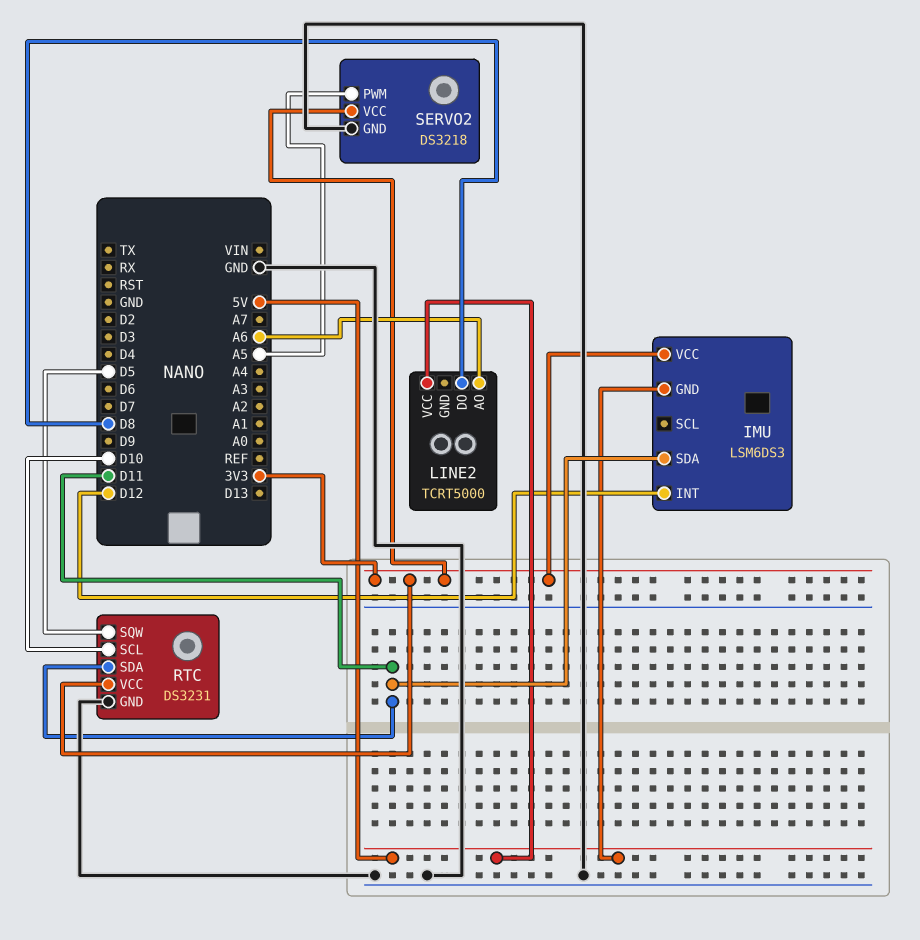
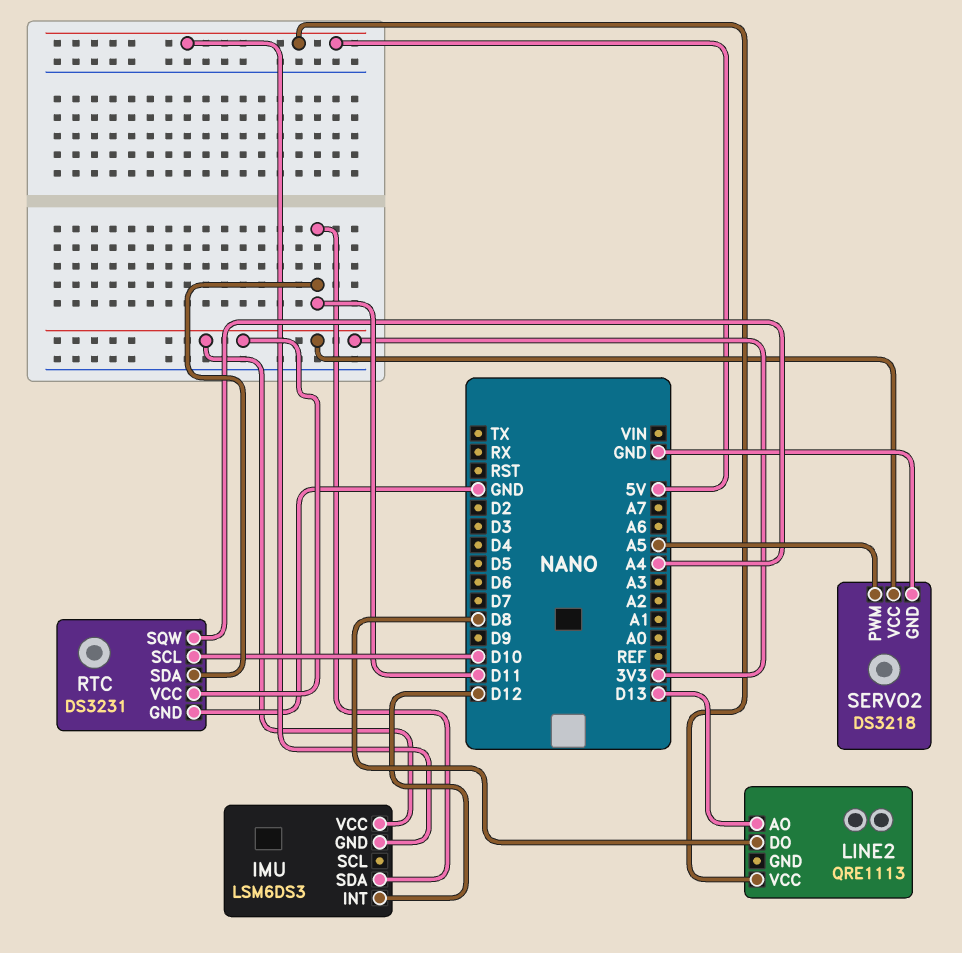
LINE2: TCRT5000 -> QRE1113
LINE2 pin AO: A6 -> D13
RTC pin SQW: D5 -> A4

